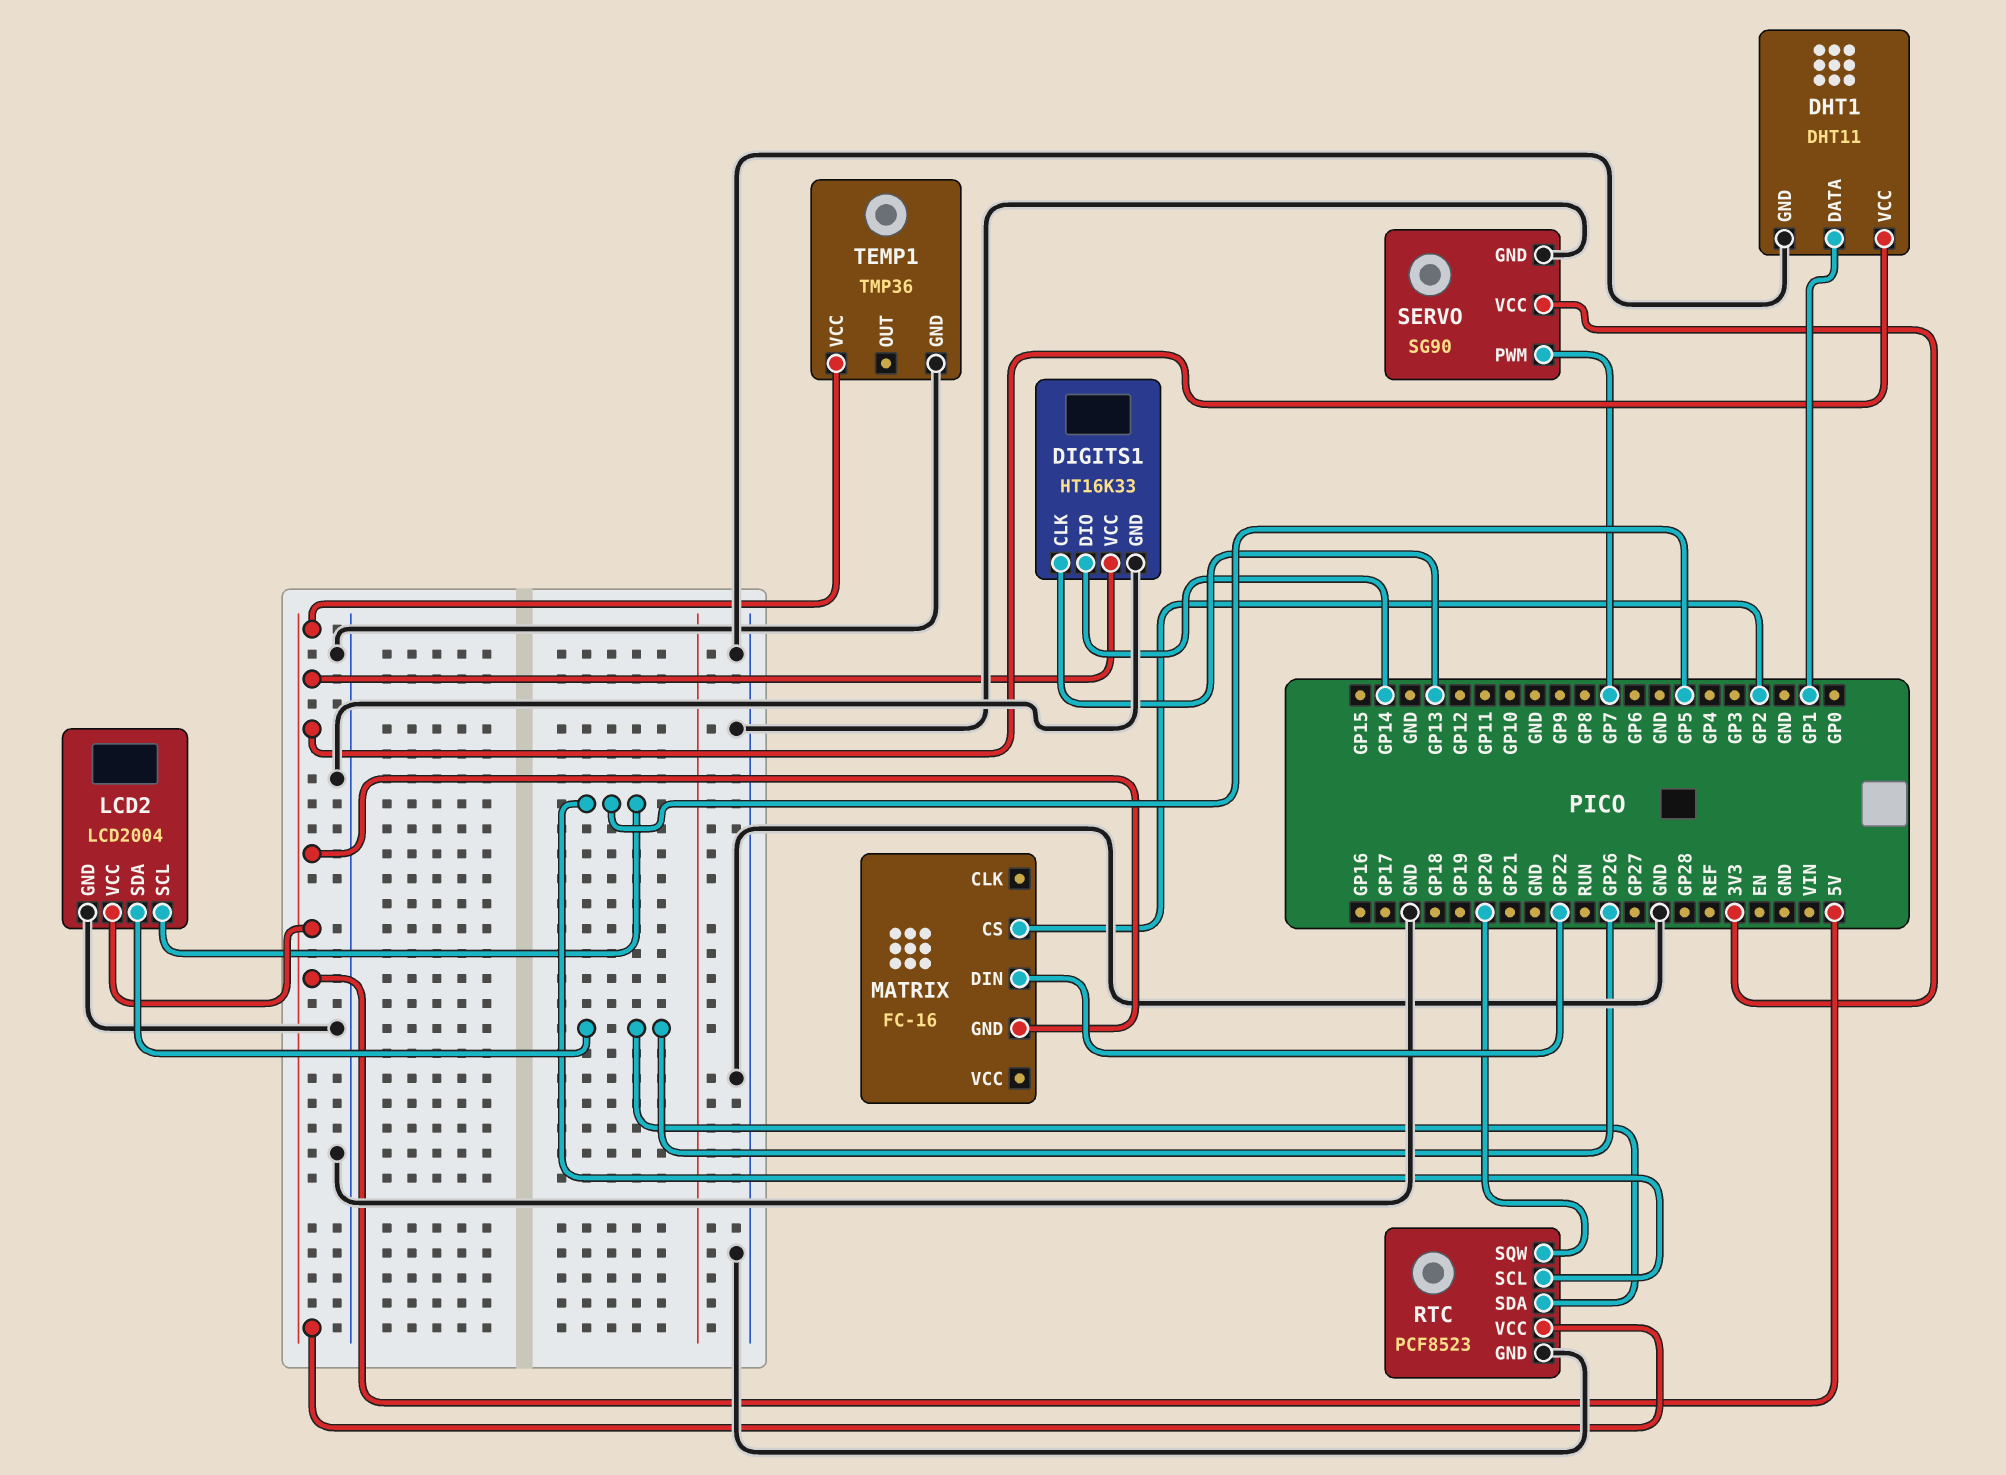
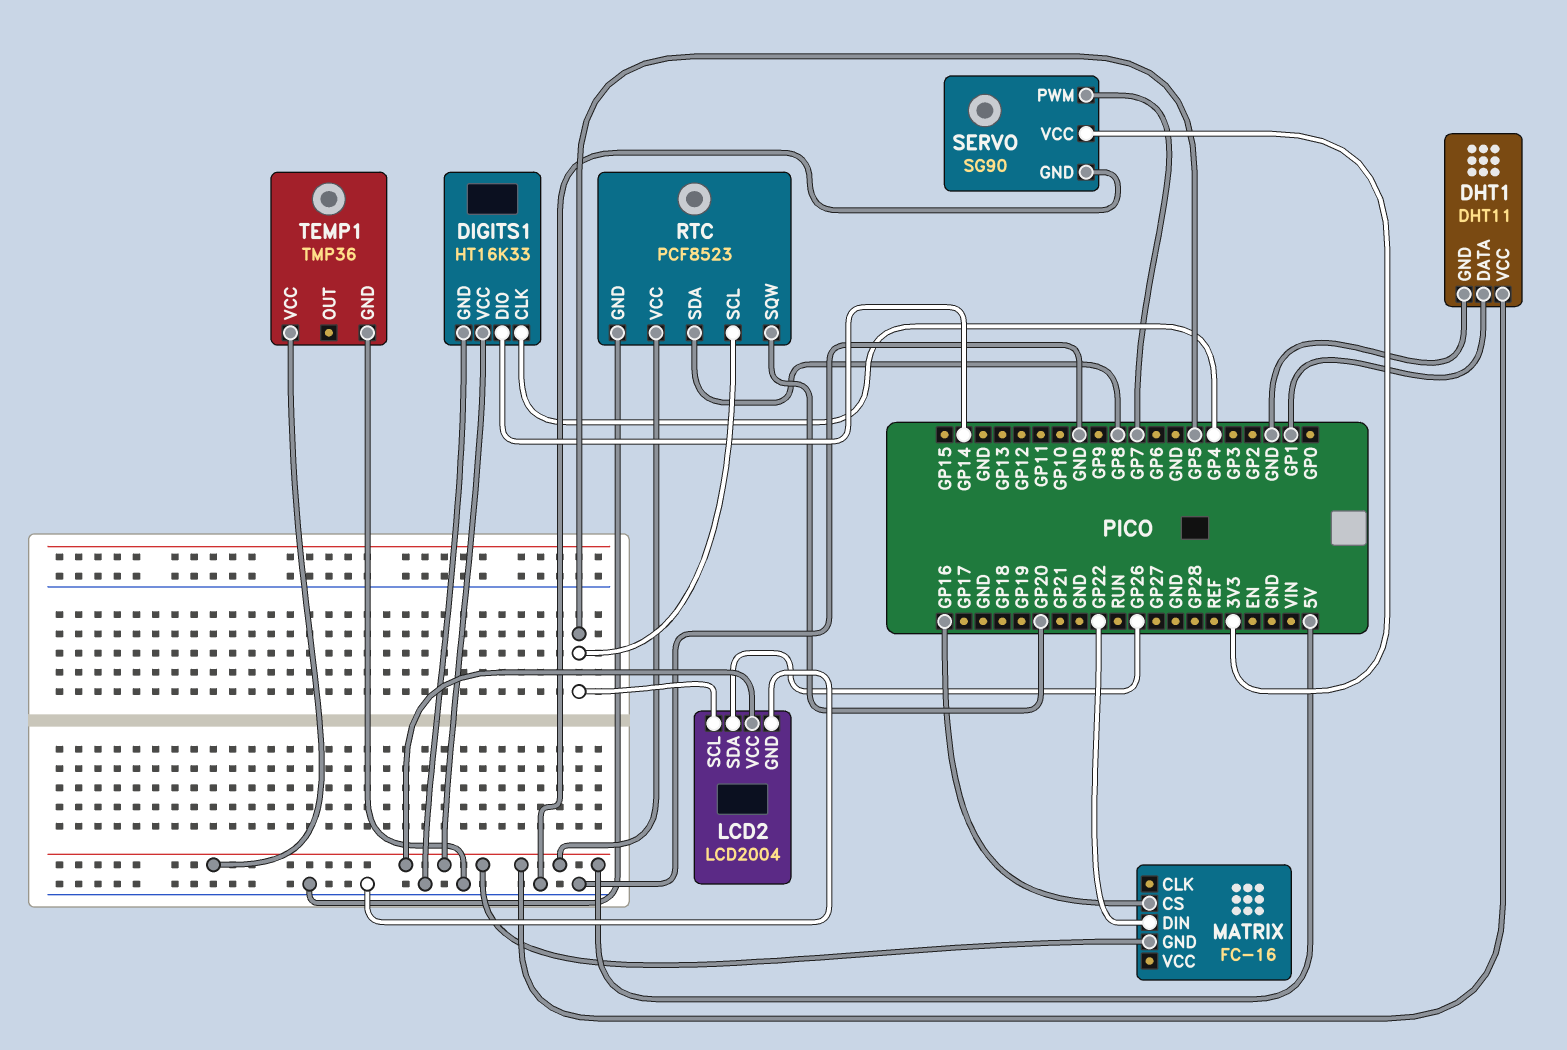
DIGITS1 pin CLK: GP13 -> GP4
MATRIX pin CS: GP2 -> GP16
RTC pin SDA: GP26 -> GP8

